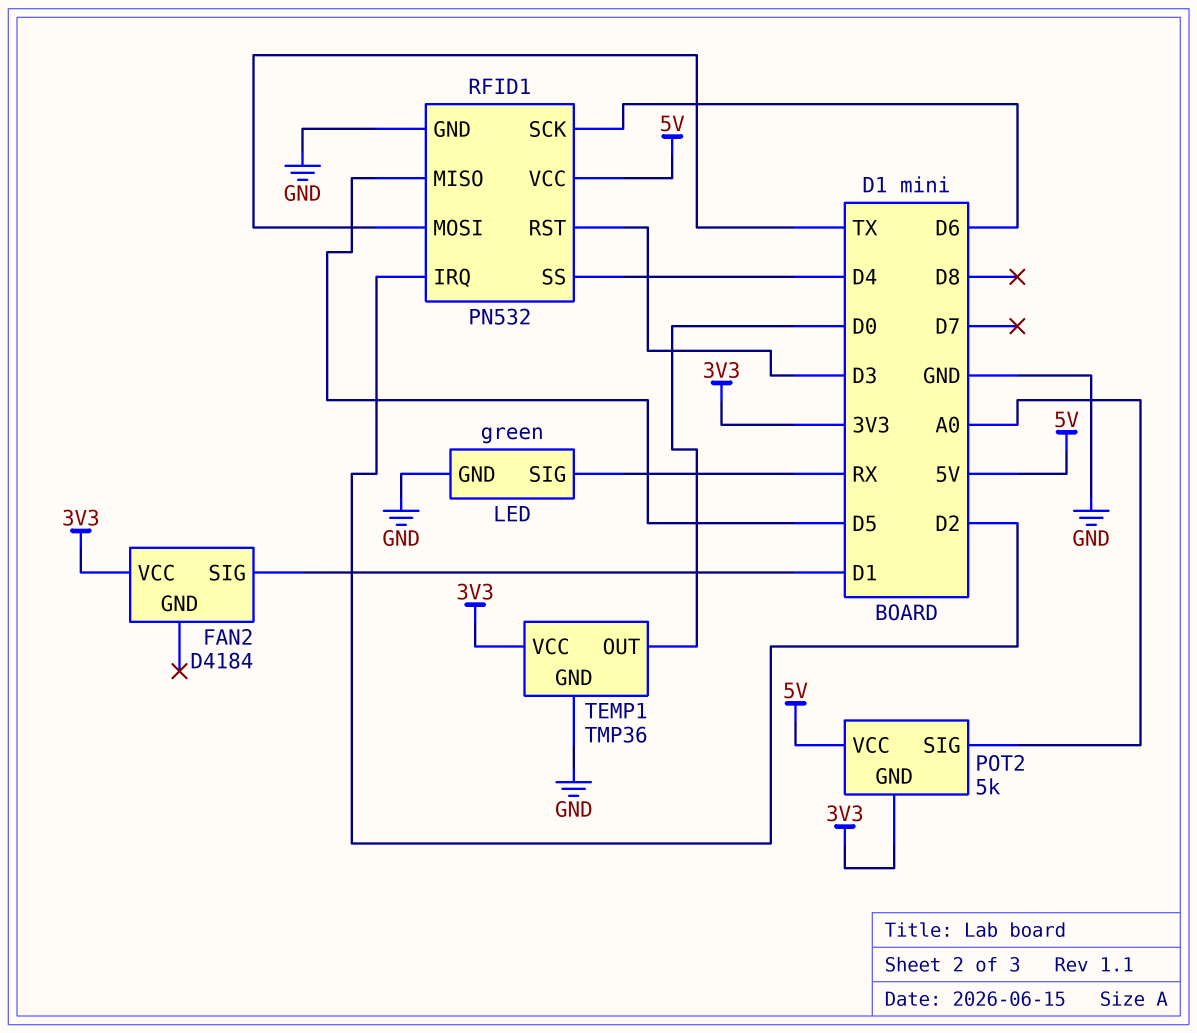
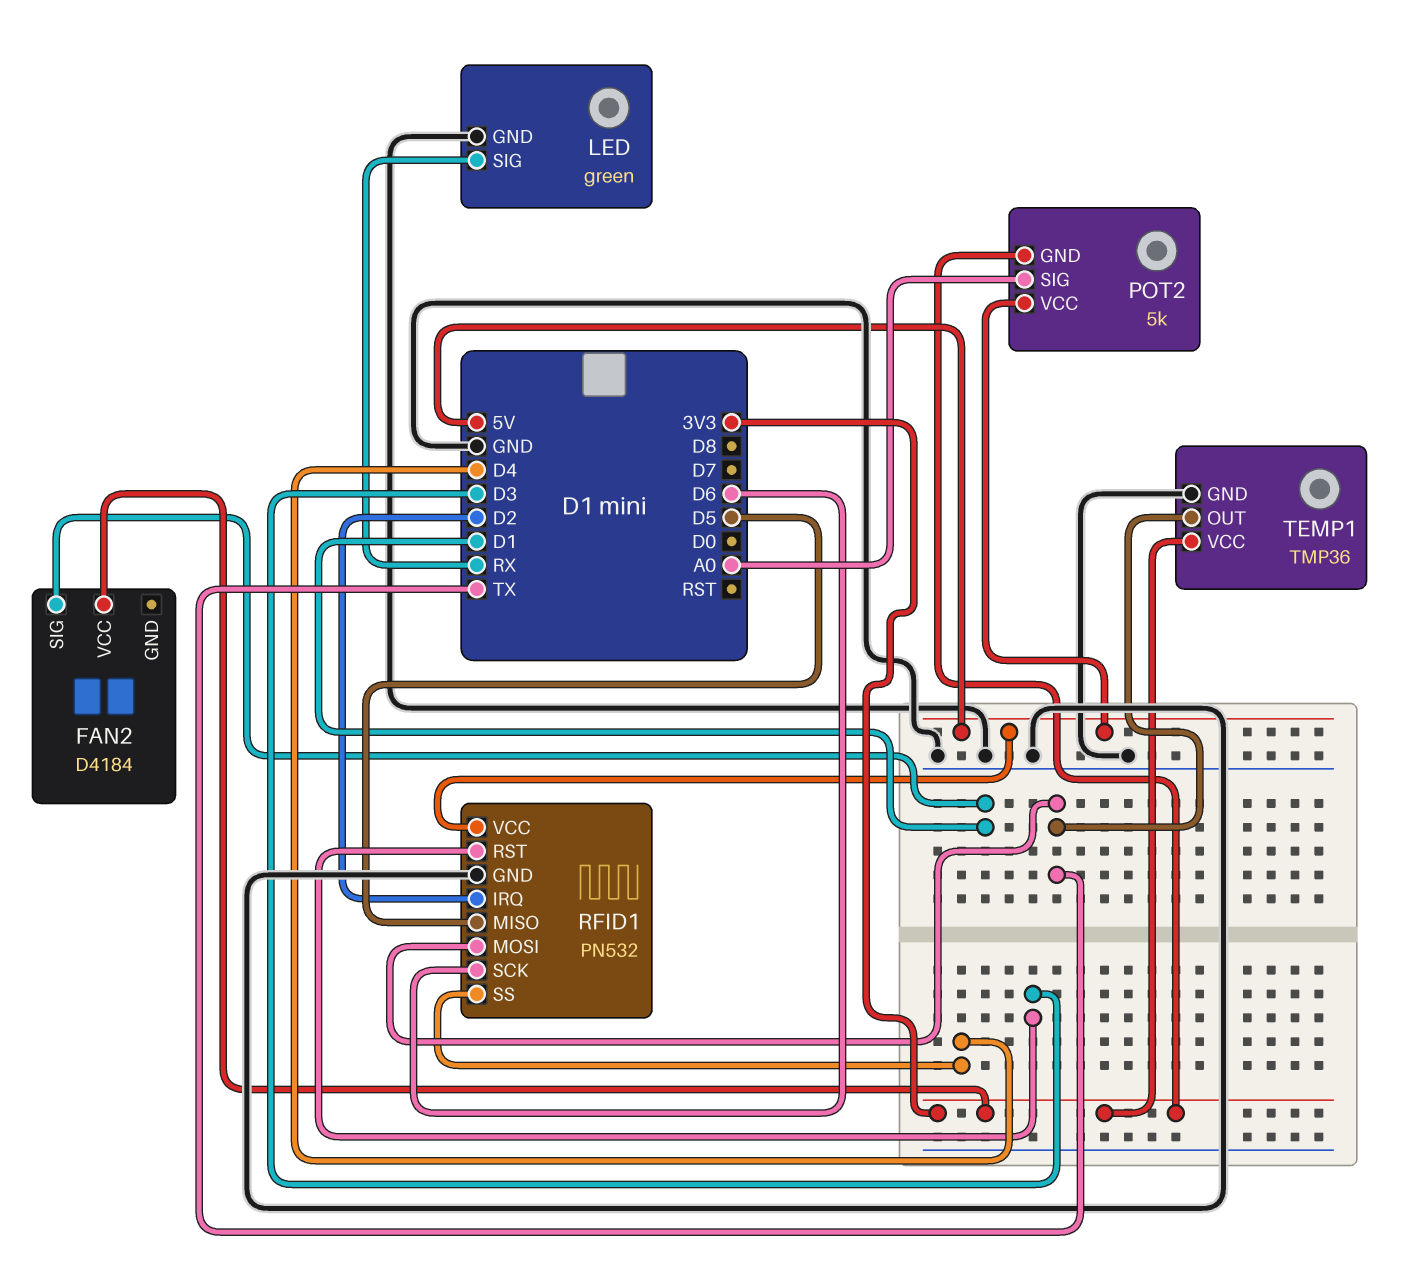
TEMP1 pin OUT: D0 -> TX

